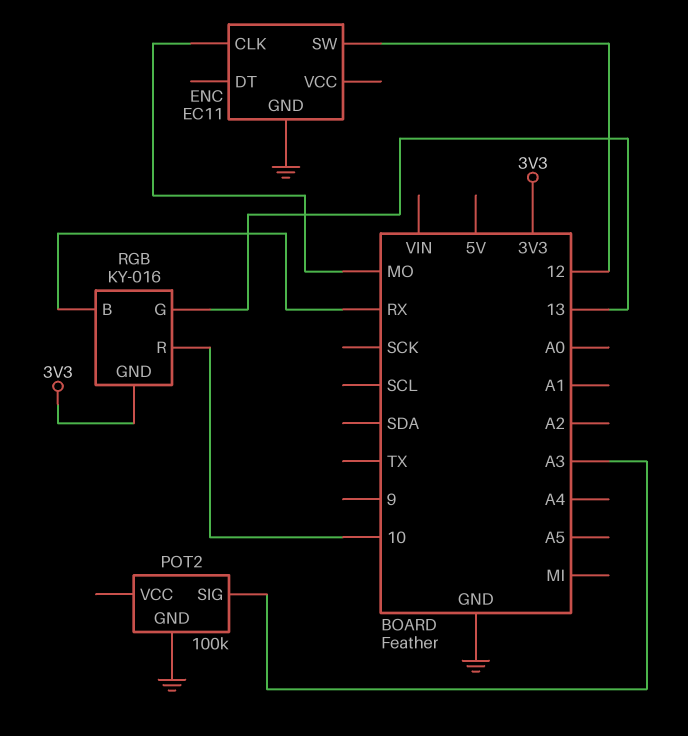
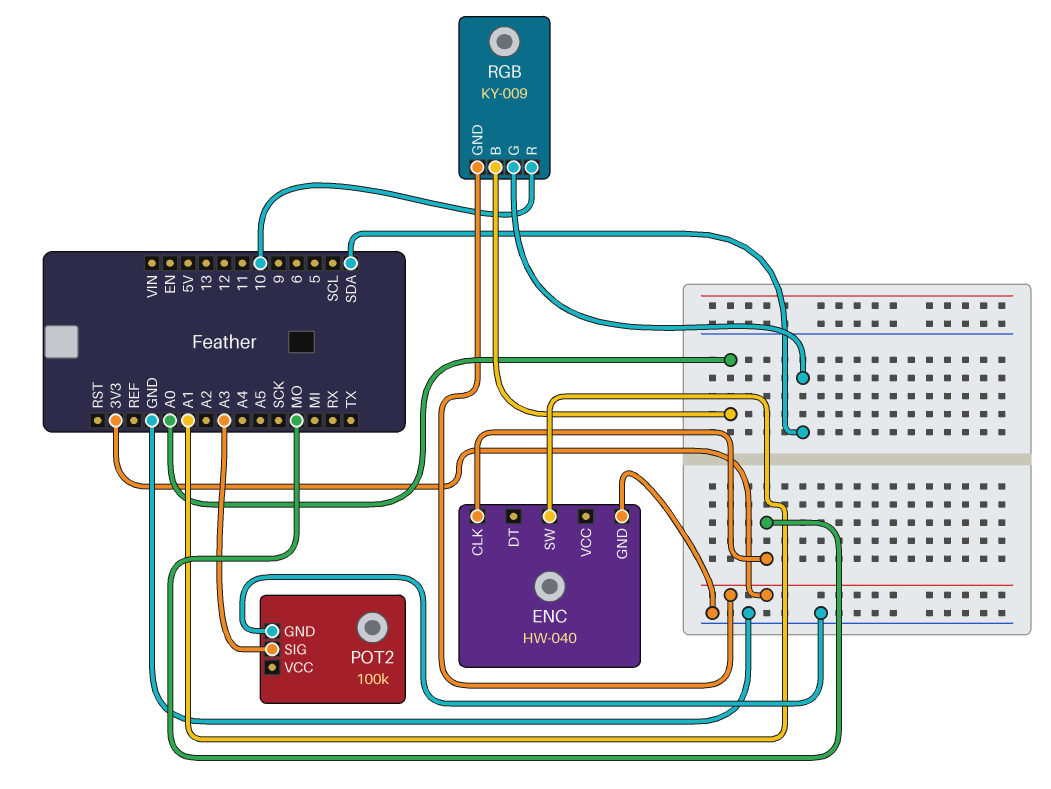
ENC: EC11 -> HW-040
ENC pin SW: 12 -> A1
RGB: KY-016 -> KY-009
RGB pin B: RX -> A0
RGB pin G: 13 -> SDA

